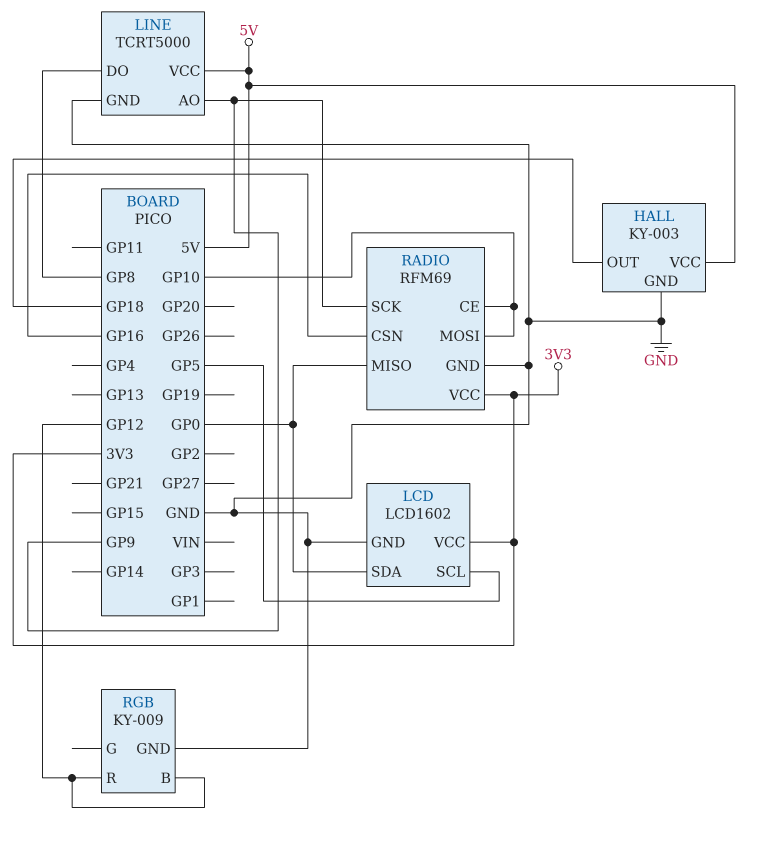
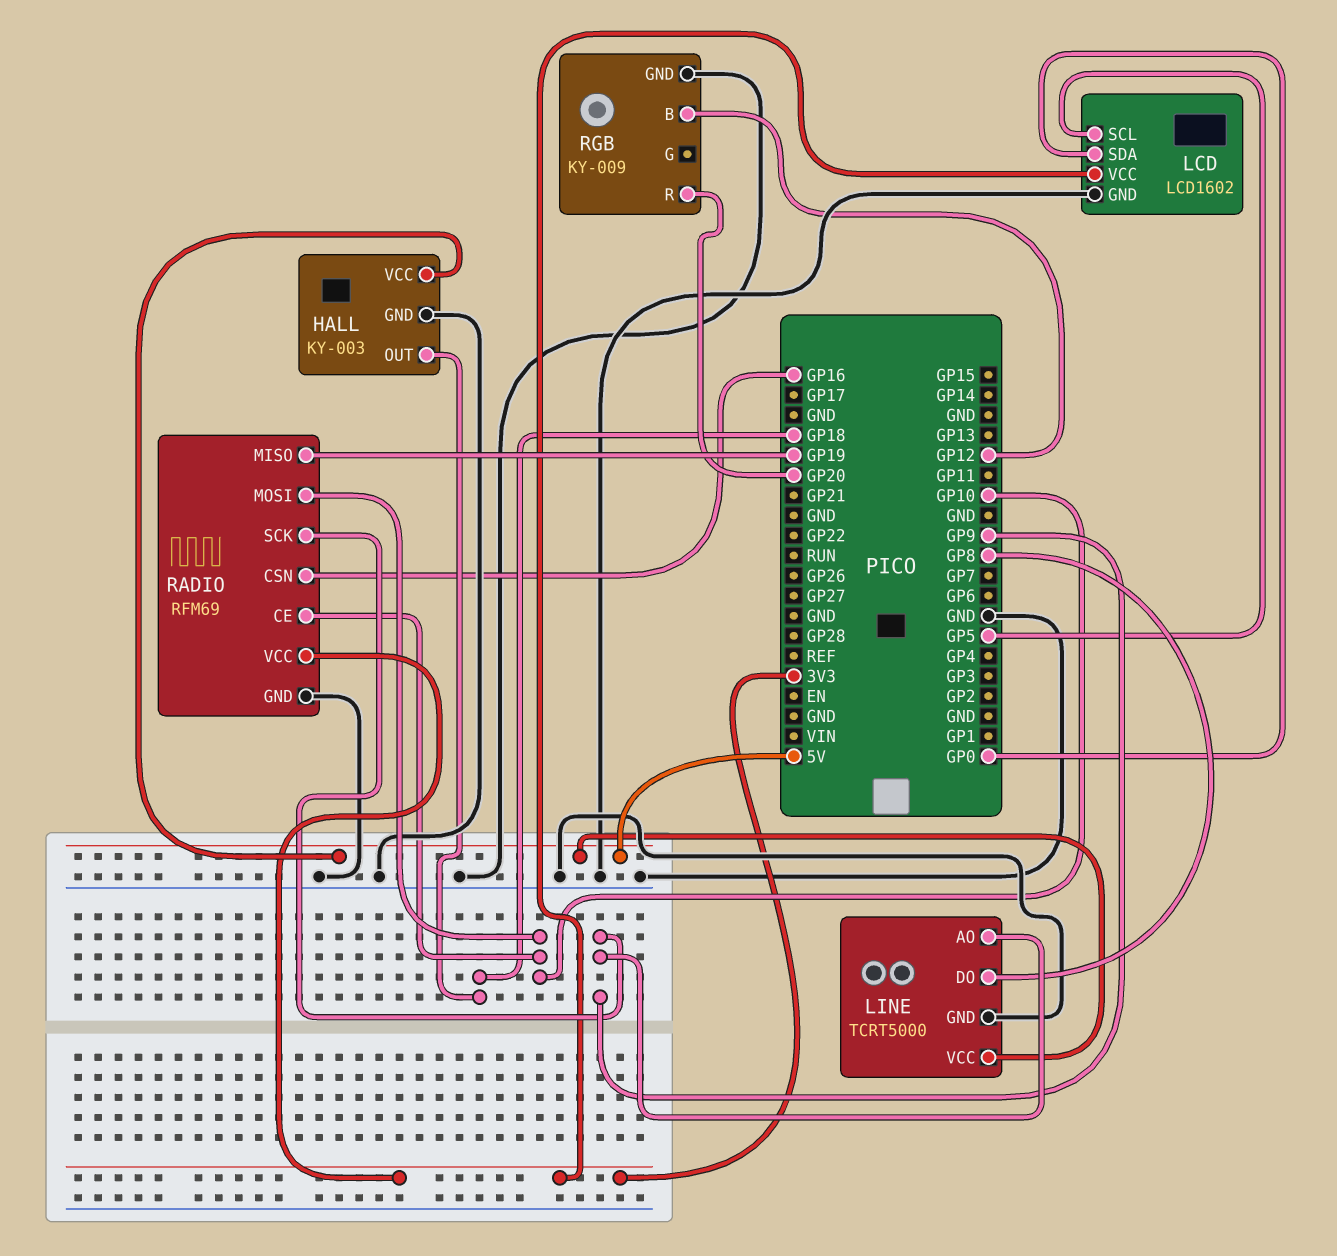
RADIO pin MISO: GP0 -> GP19
RGB pin R: GP12 -> GP20

